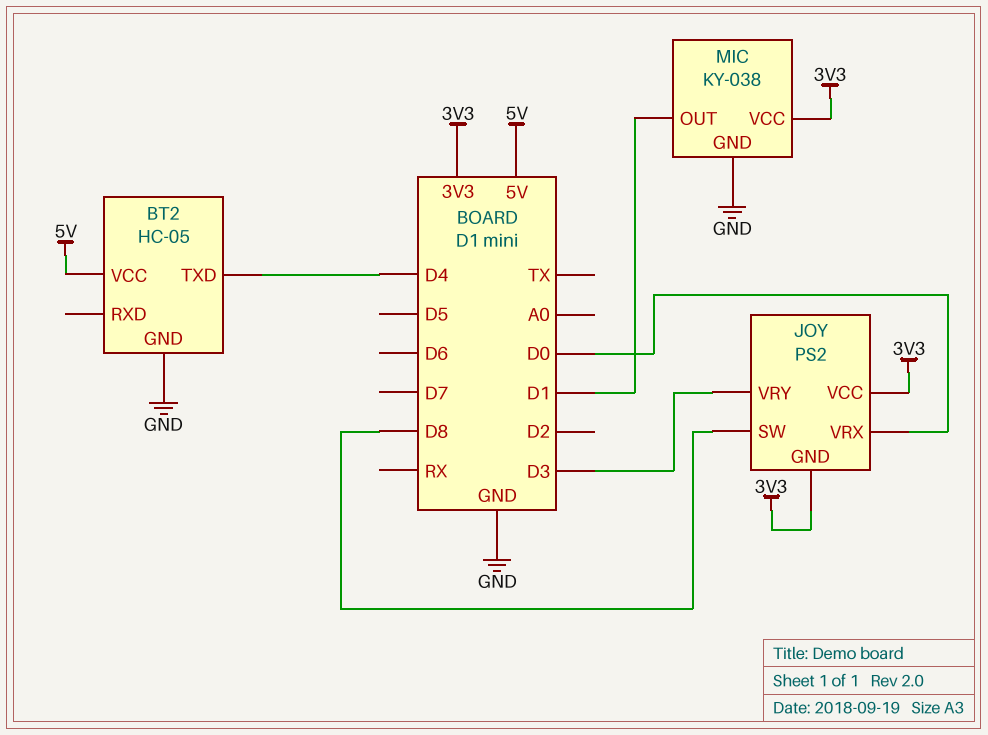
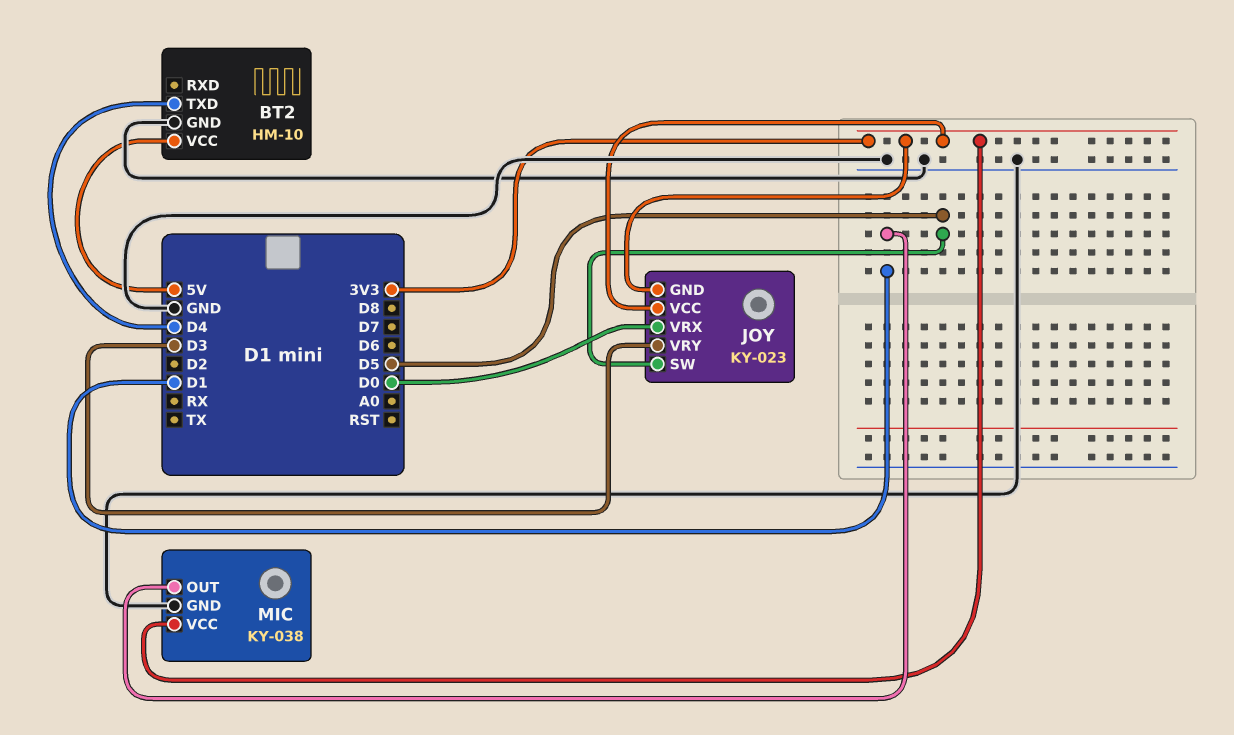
BT2: HC-05 -> HM-10
JOY: PS2 -> KY-023
JOY pin SW: D8 -> D5

